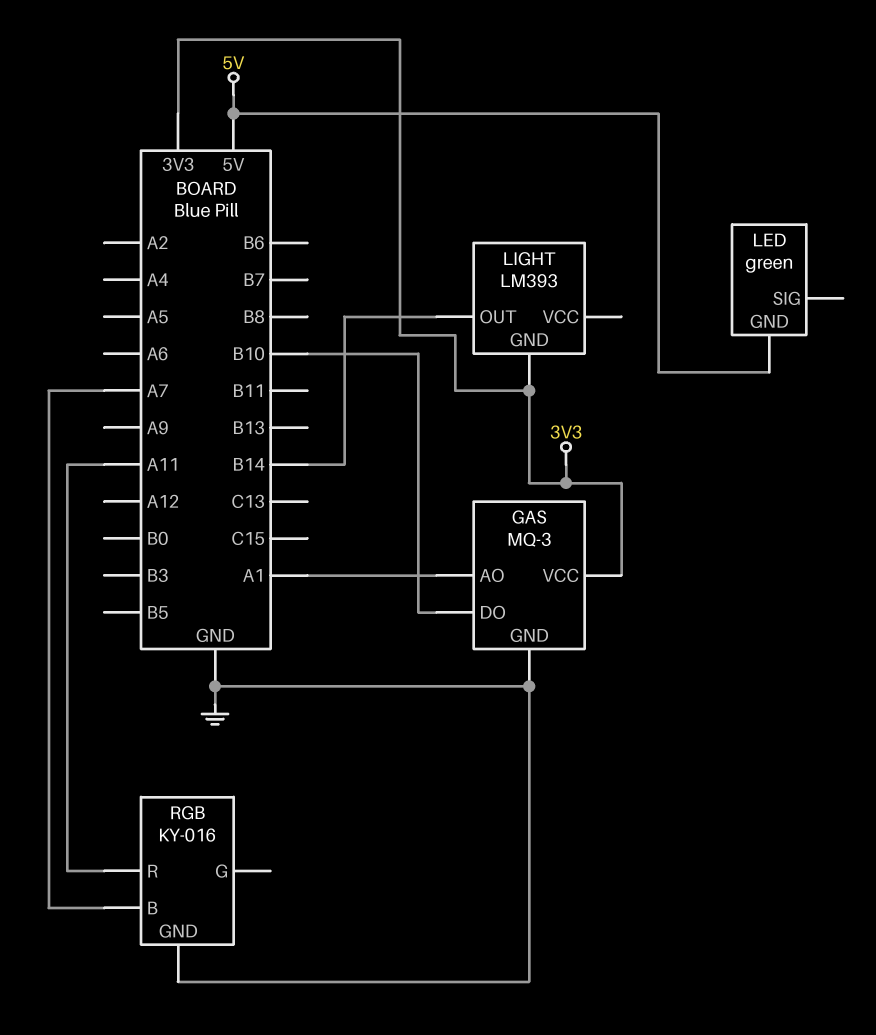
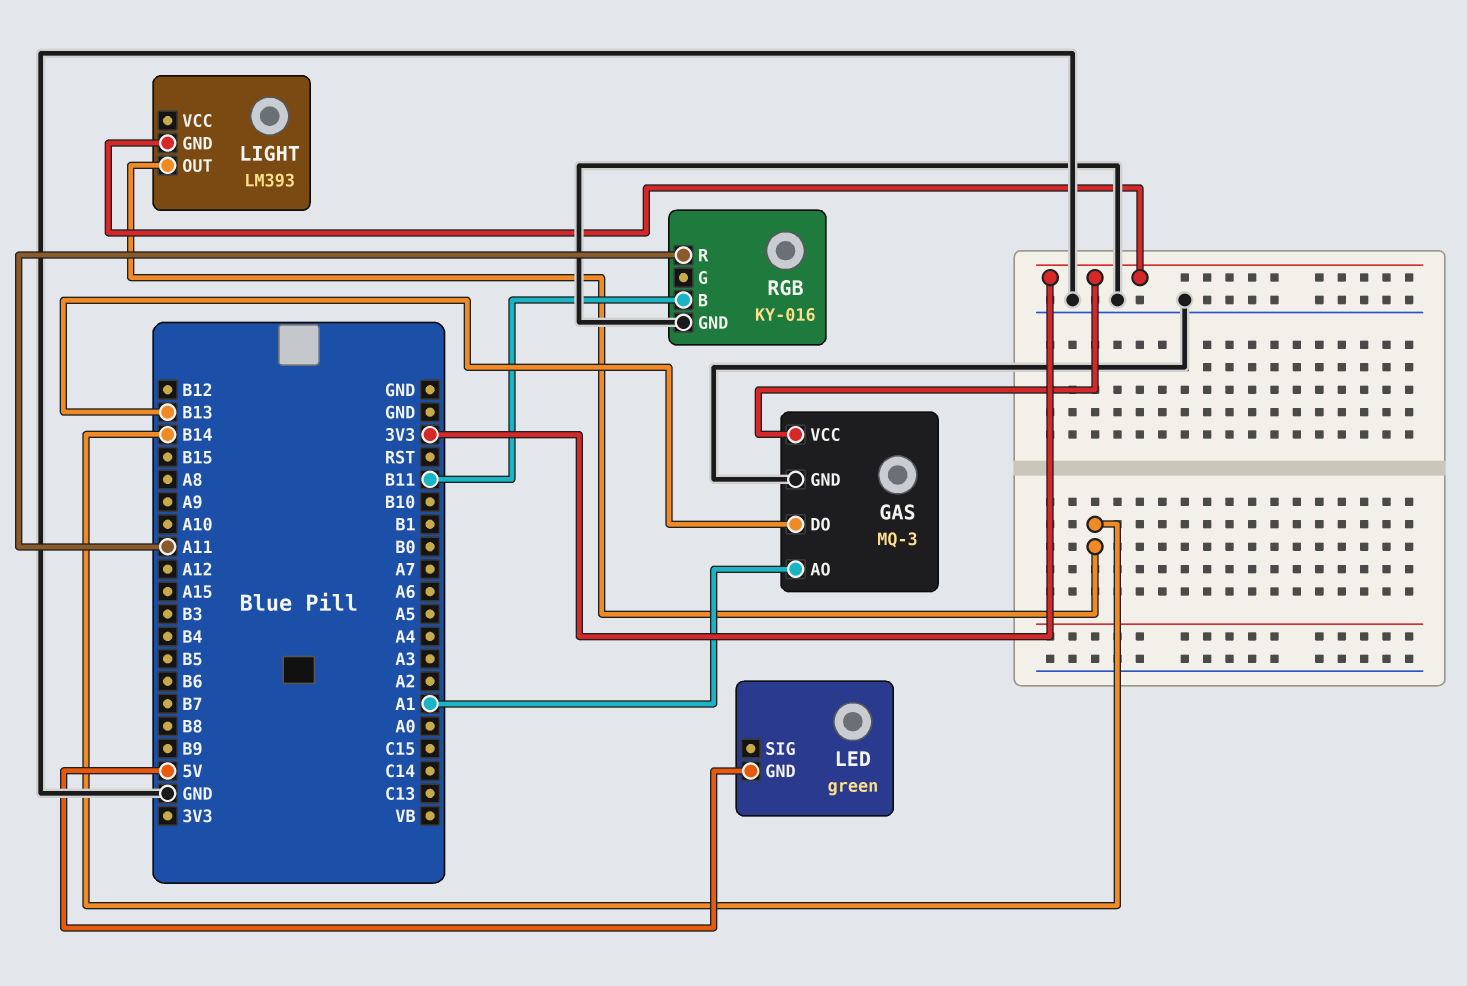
GAS pin DO: B10 -> B13
RGB pin B: A7 -> B11

